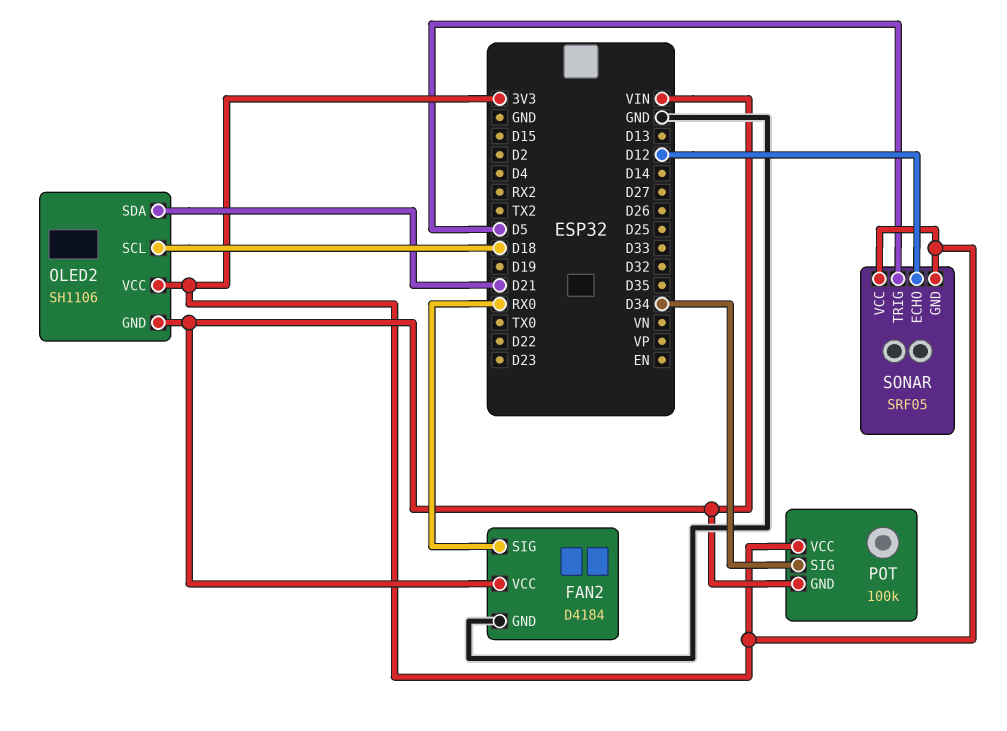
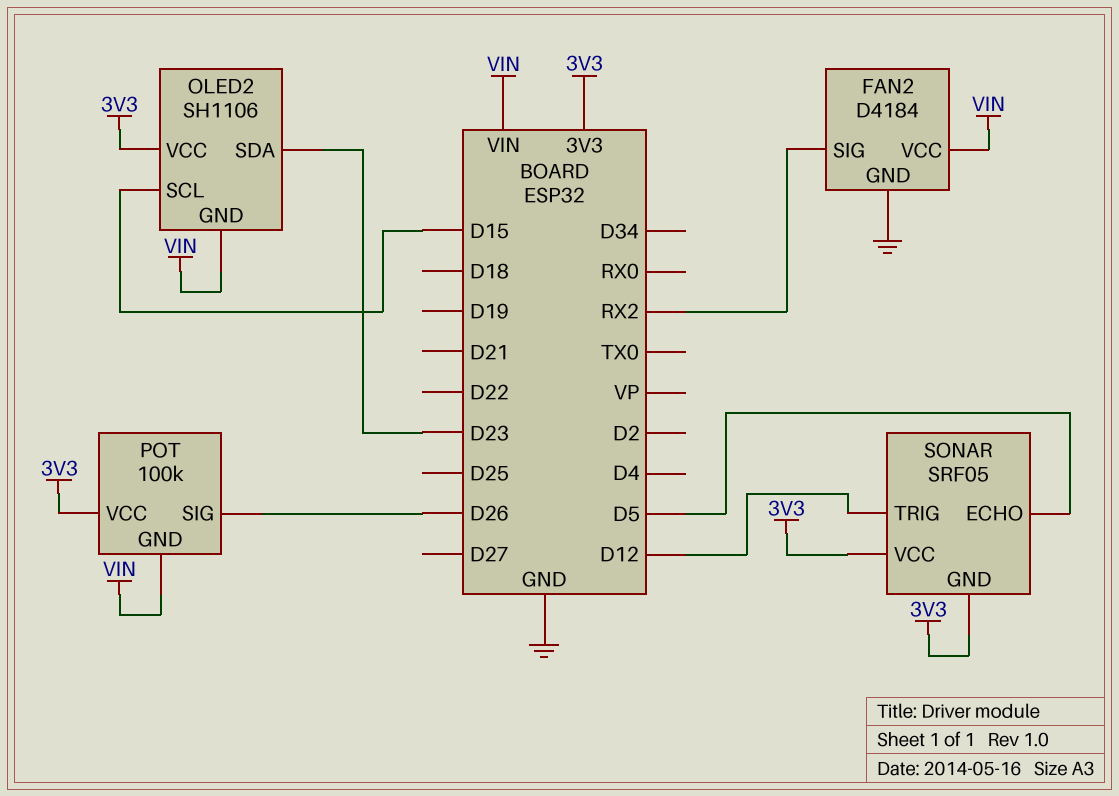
FAN2 pin SIG: RX0 -> RX2
OLED2 pin SCL: D18 -> D15
OLED2 pin SDA: D21 -> D23
POT pin SIG: D34 -> D26
SONAR pin ECHO: D12 -> D5
SONAR pin TRIG: D5 -> D12

